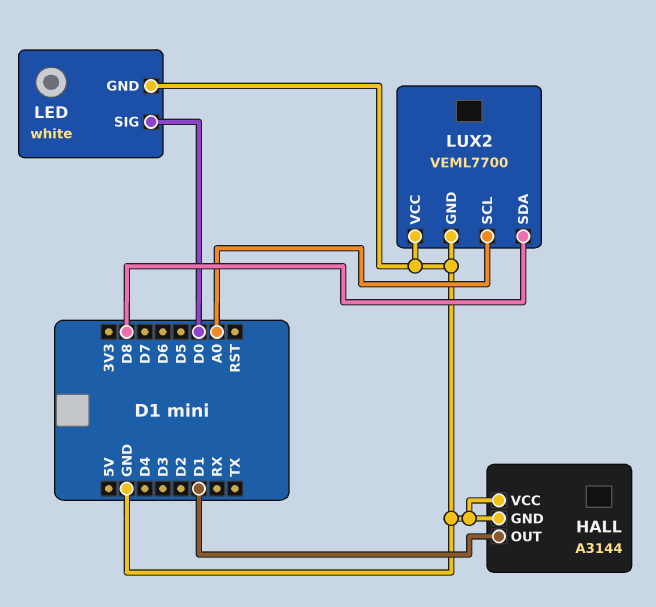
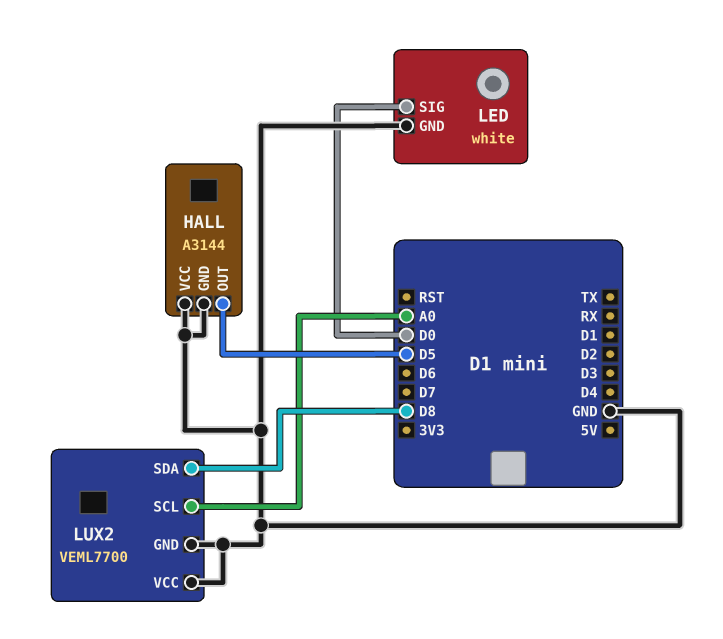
HALL pin OUT: D1 -> D5

